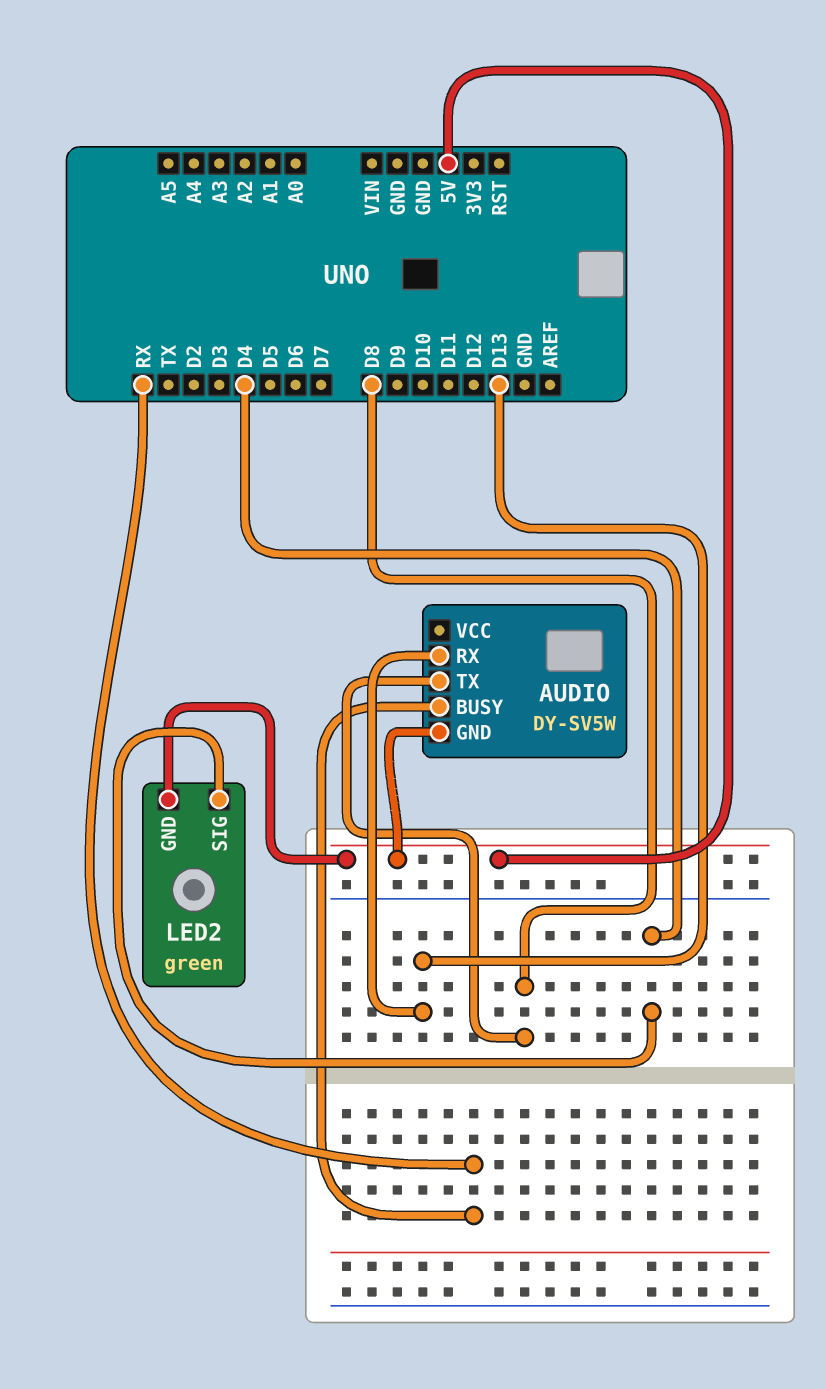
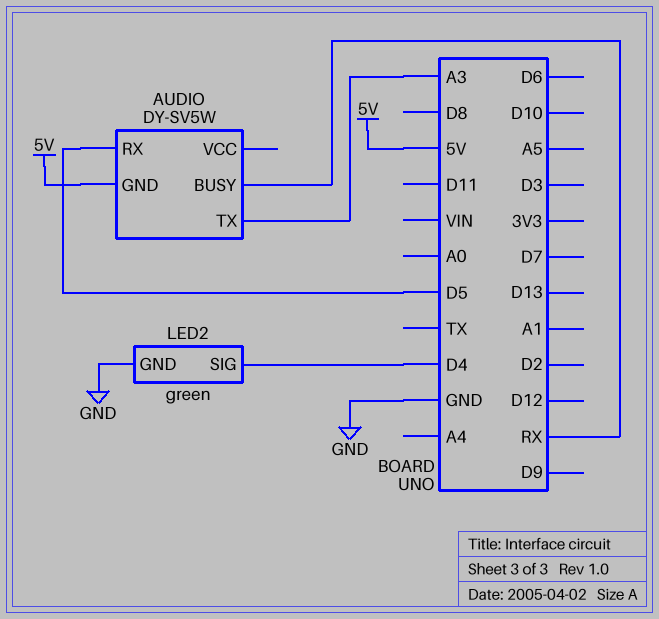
AUDIO pin RX: D13 -> D5
AUDIO pin TX: D8 -> A3
LED2 pin GND: 5V -> GND

